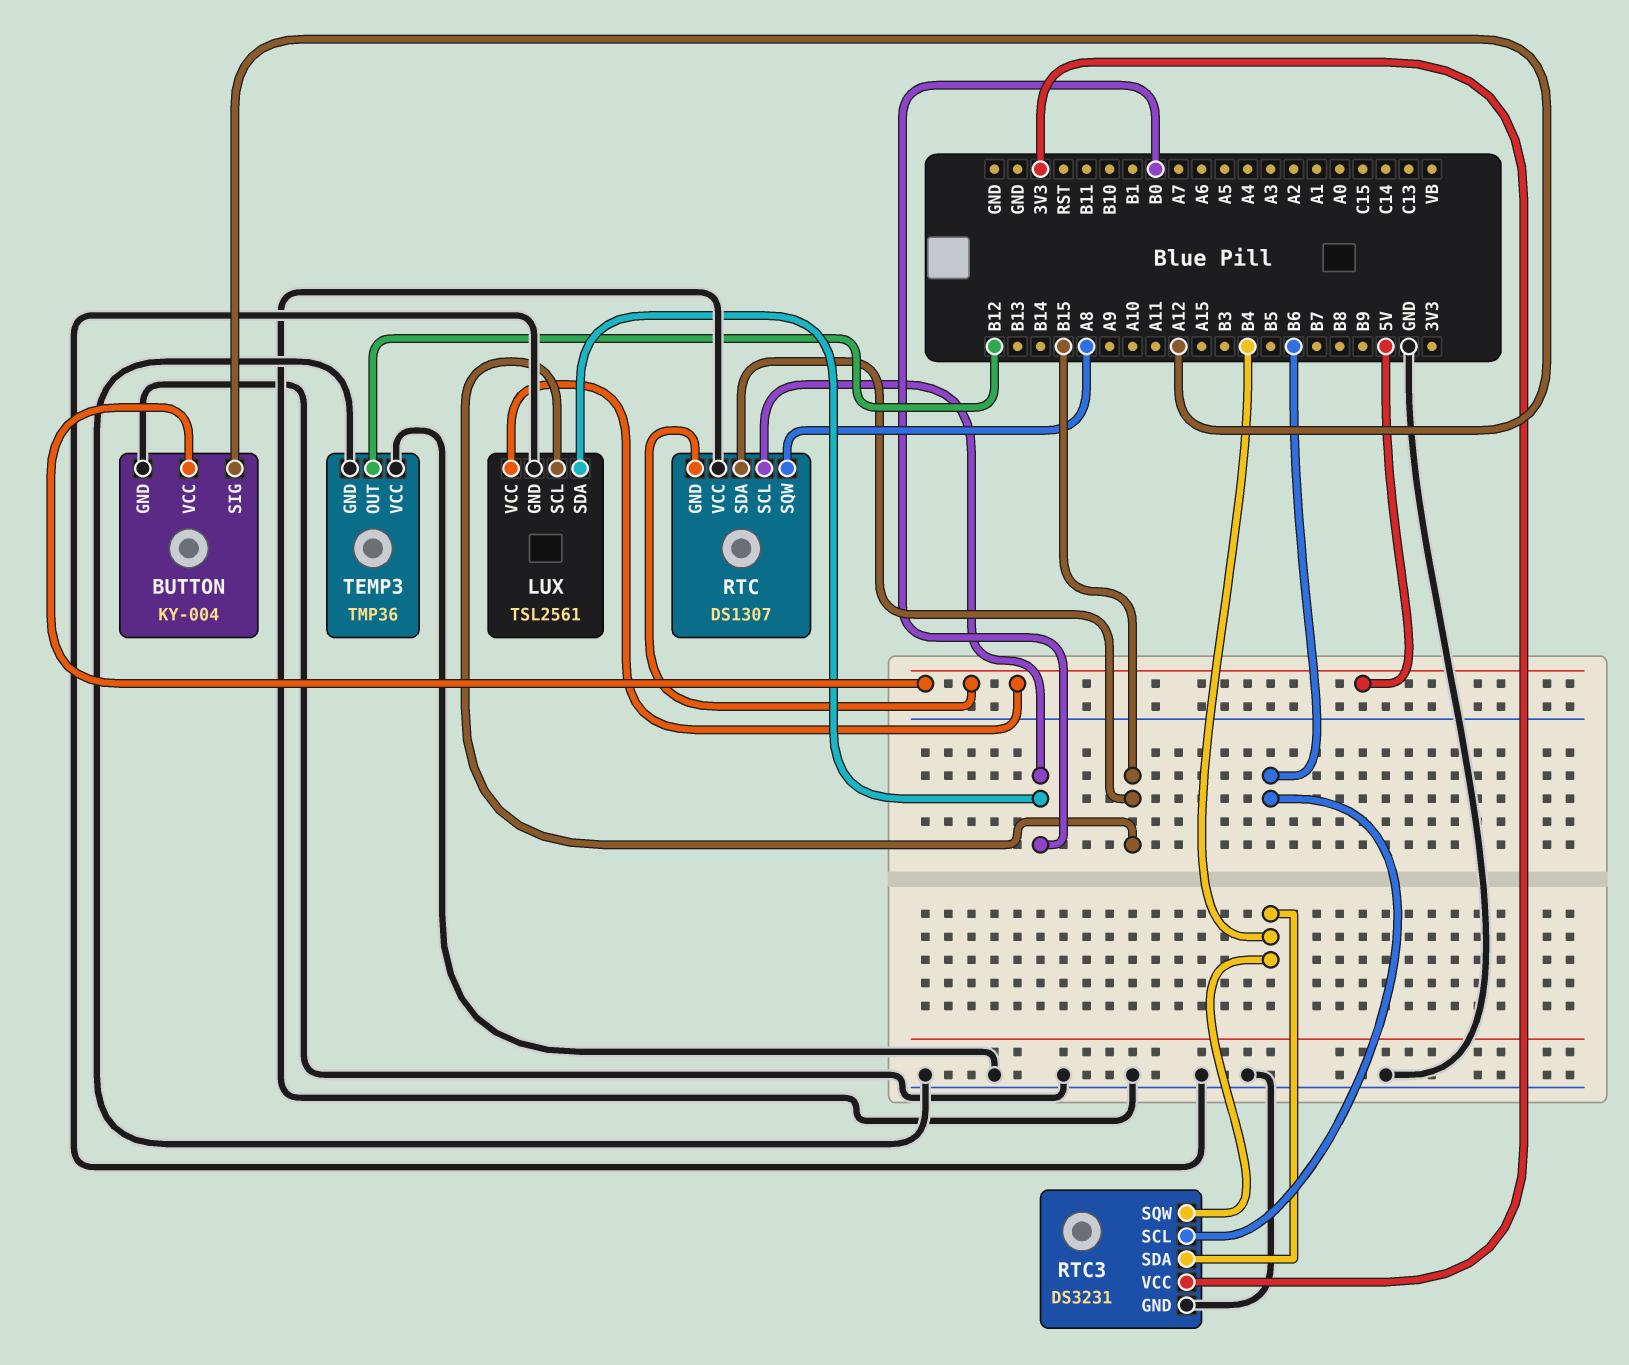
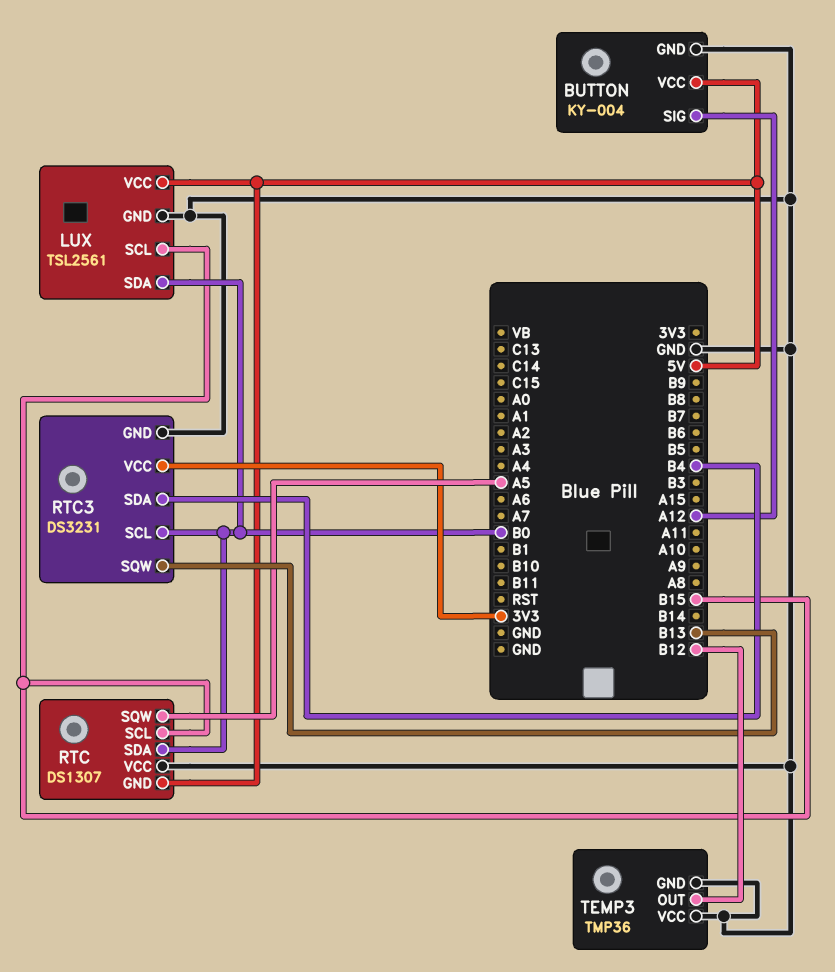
RTC pin SCL: B0 -> B15
RTC pin SDA: B15 -> B0
RTC pin SQW: A8 -> A5
RTC3 pin SCL: B6 -> B0
RTC3 pin SQW: B4 -> B13

